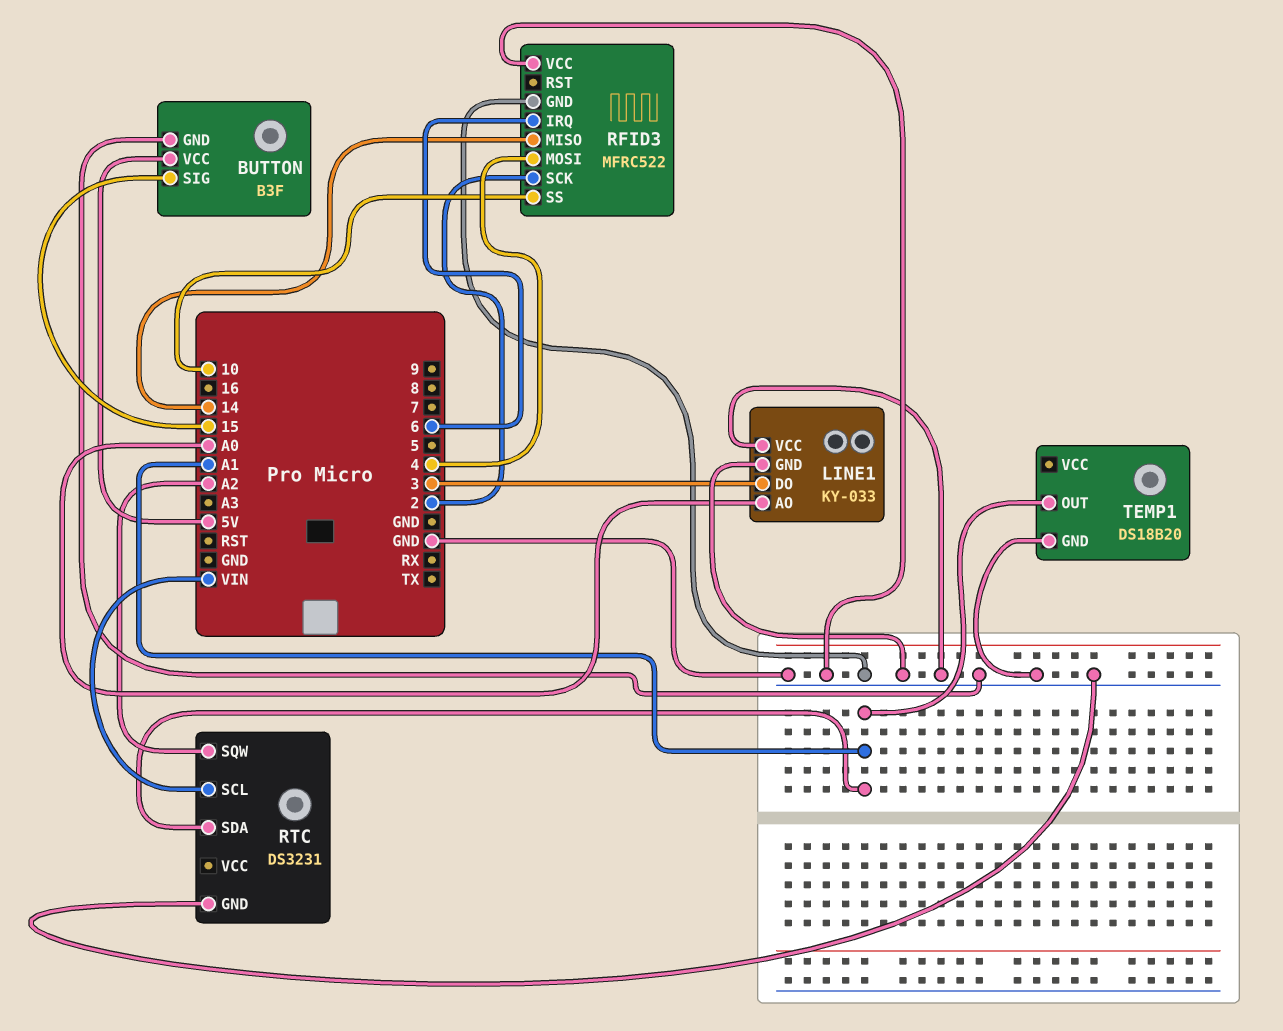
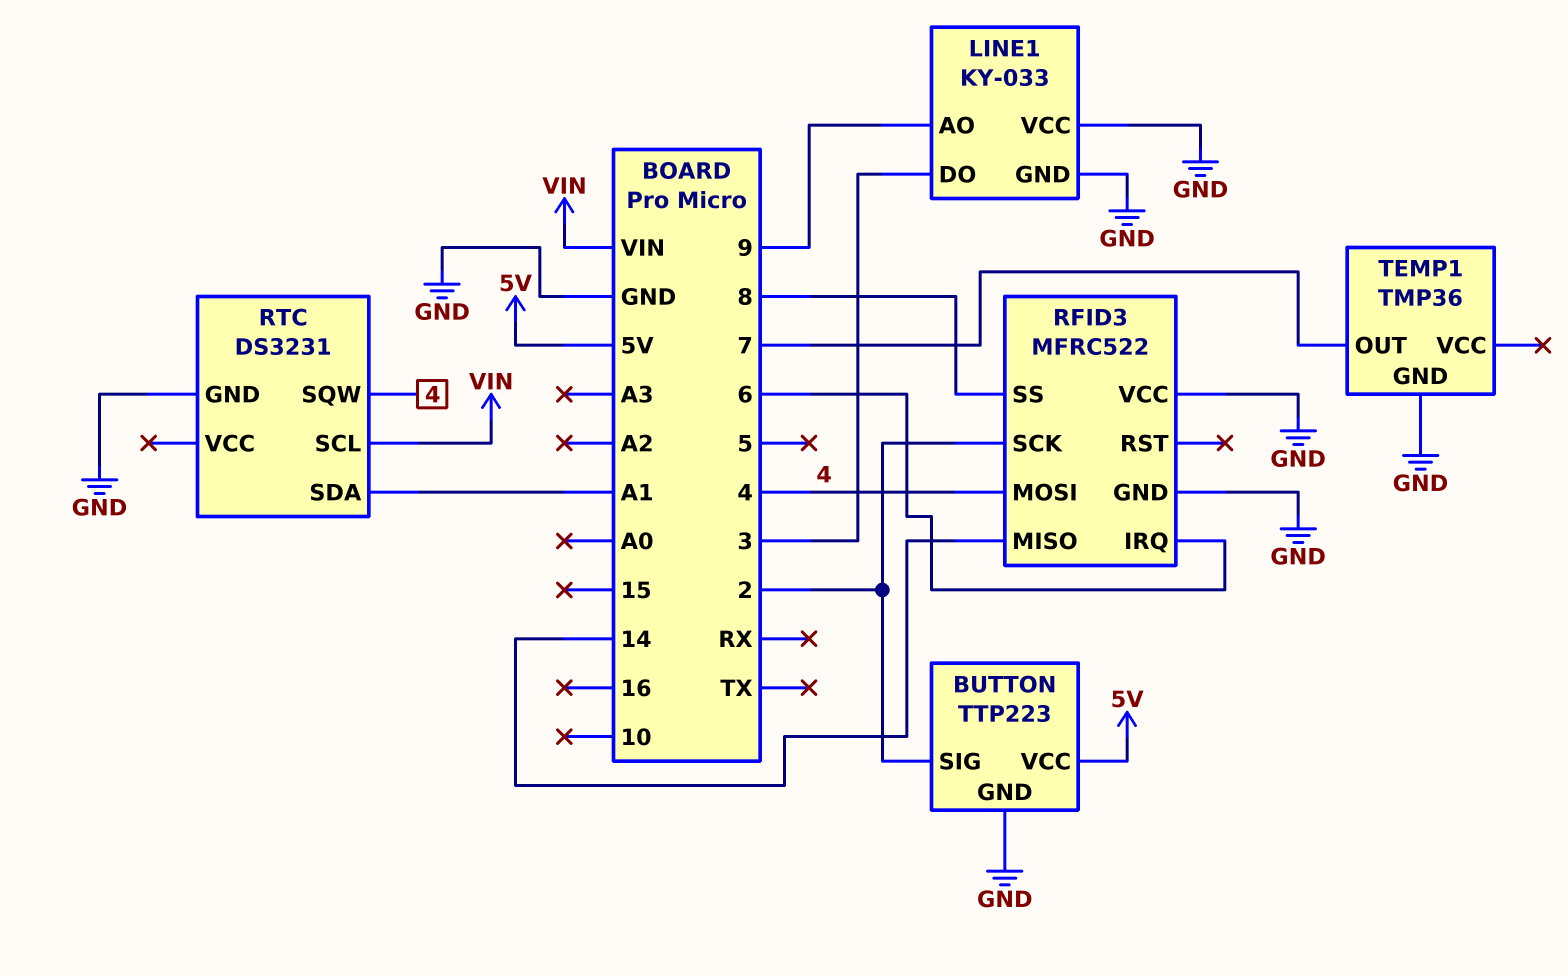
BUTTON: B3F -> TTP223
BUTTON pin SIG: 15 -> 2
LINE1 pin AO: A0 -> 9
RFID3 pin SS: 10 -> 8
RTC pin SQW: A2 -> 4
TEMP1: DS18B20 -> TMP36
TEMP1 pin OUT: A1 -> 7

